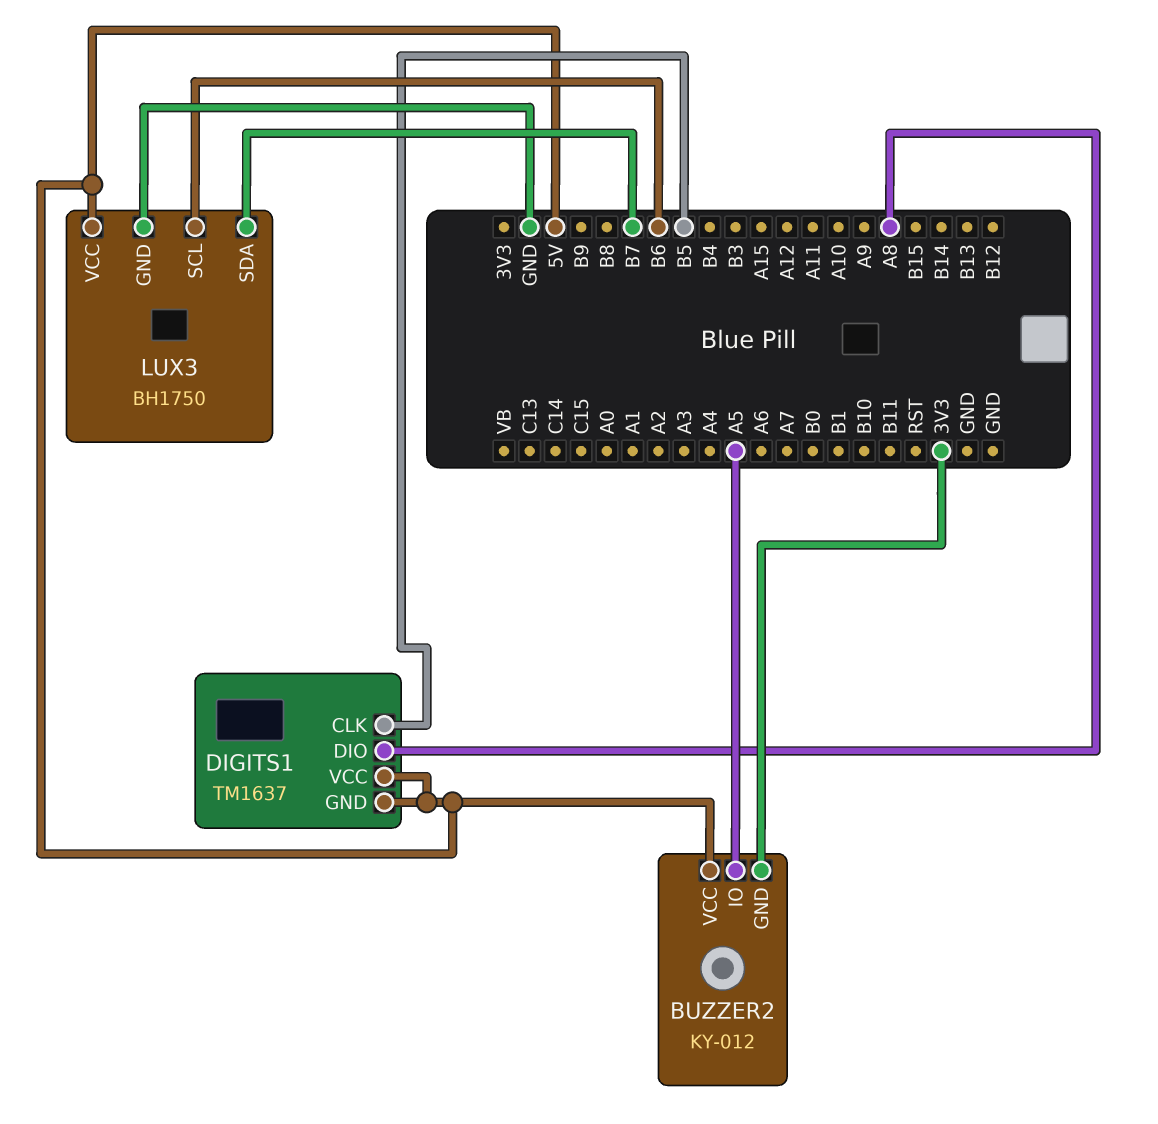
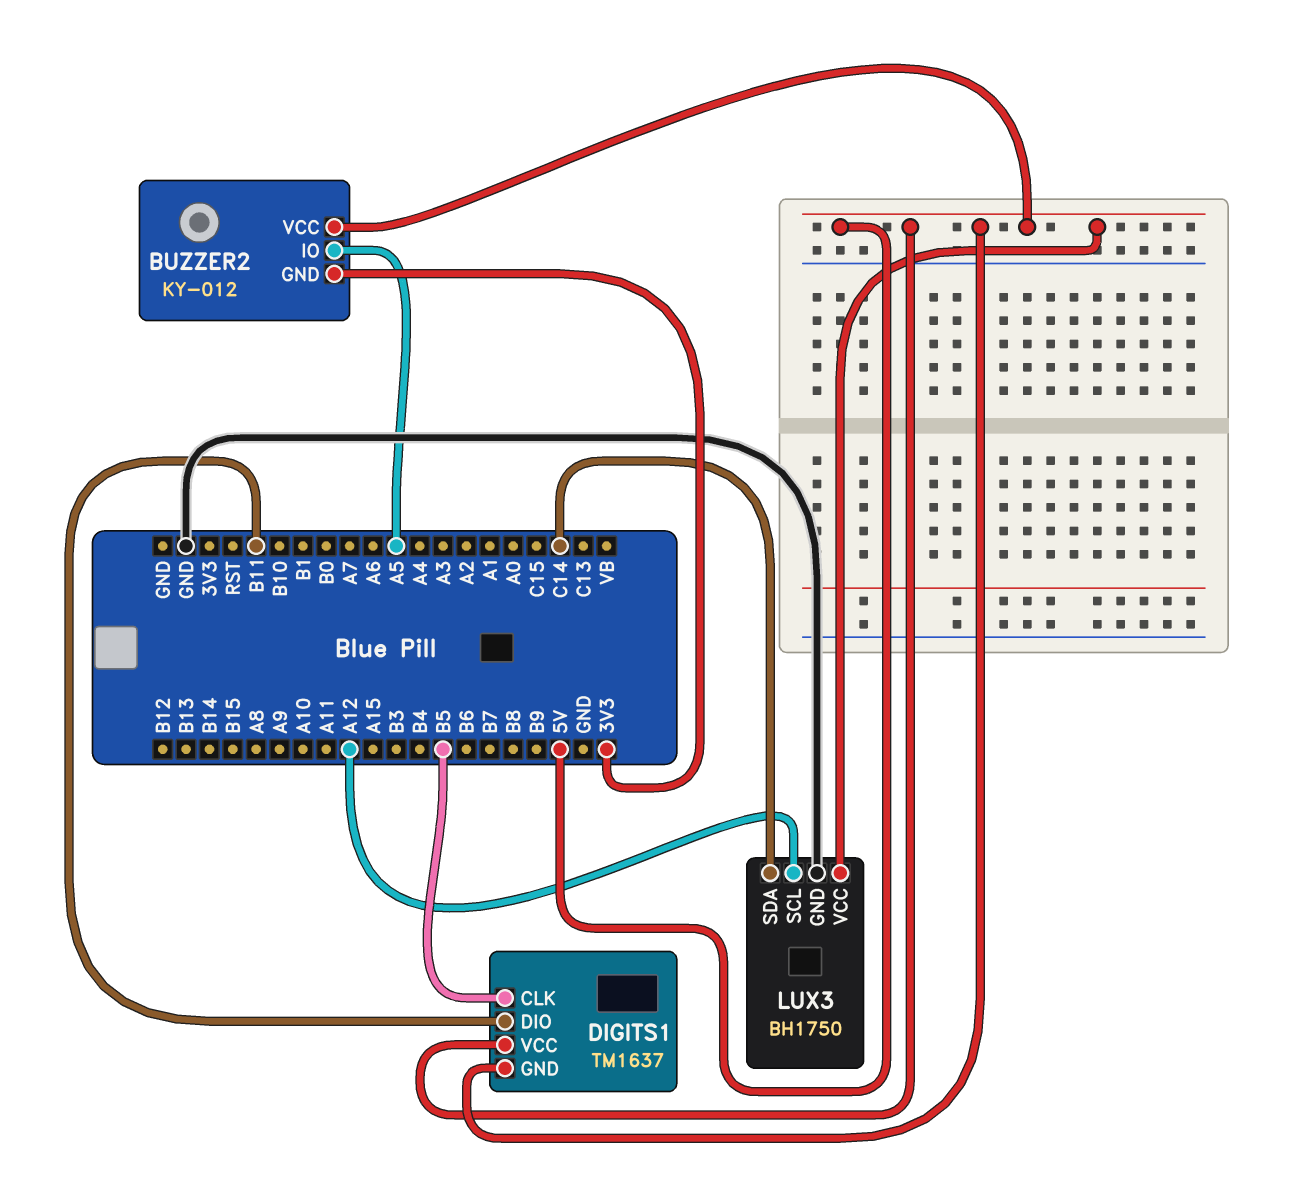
DIGITS1 pin DIO: A8 -> B11
LUX3 pin SCL: B6 -> A12
LUX3 pin SDA: B7 -> C14

